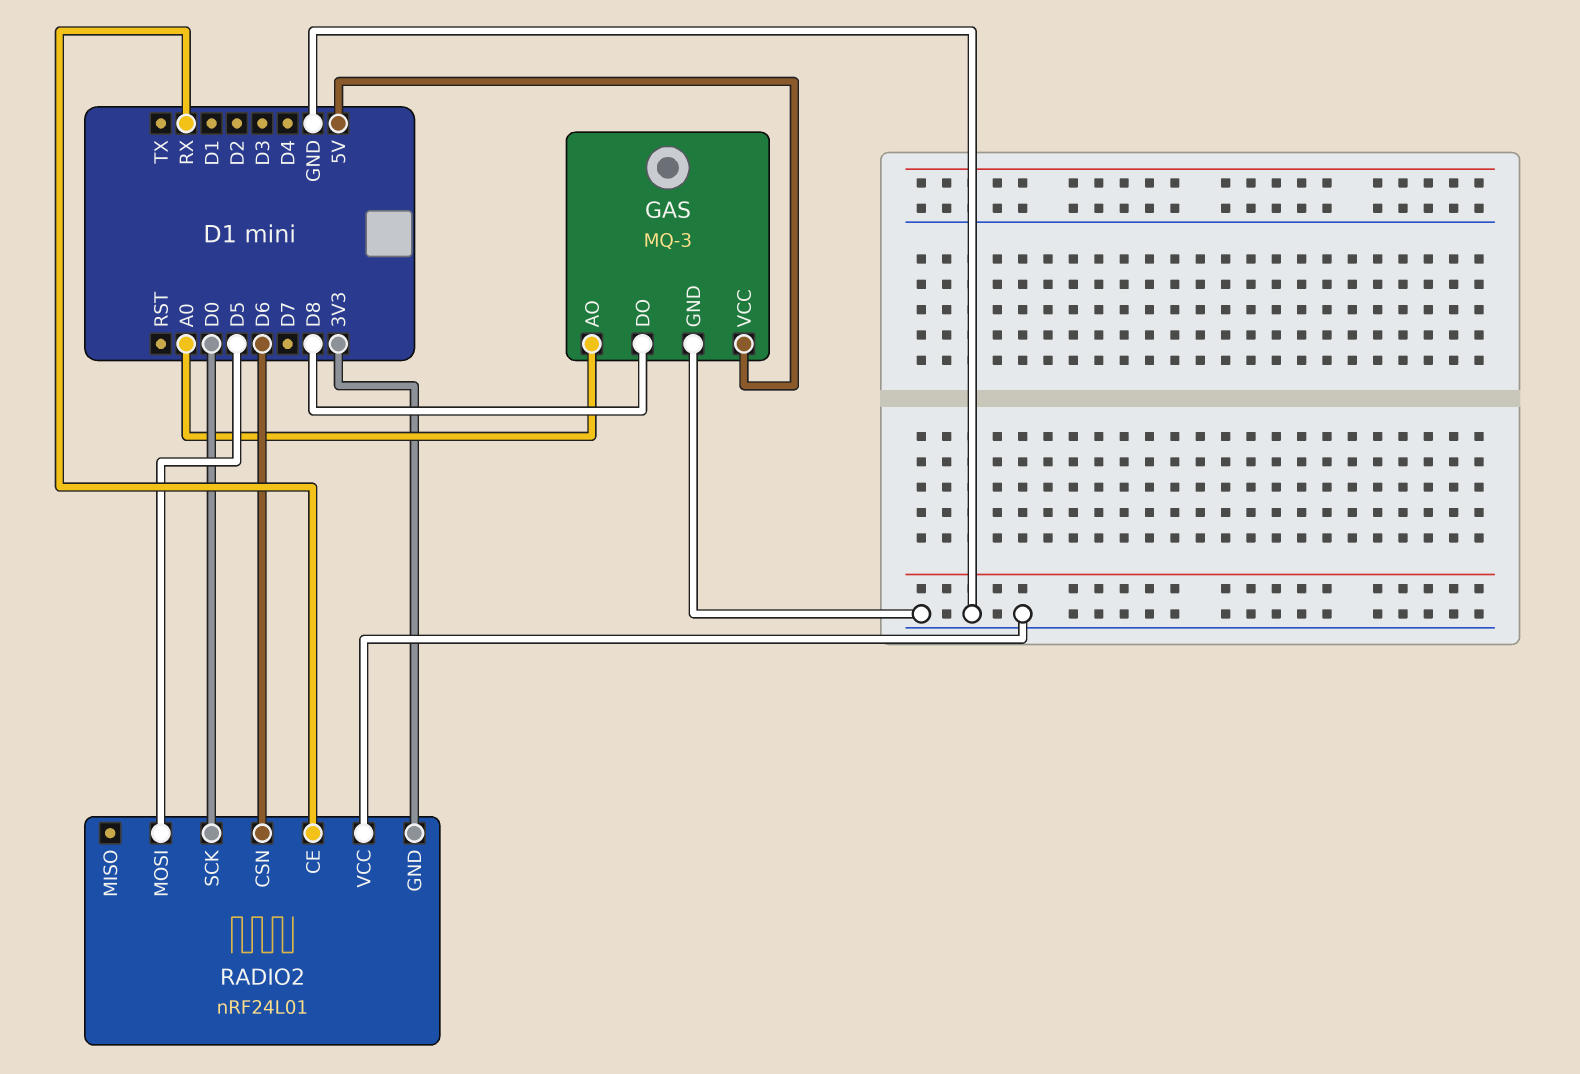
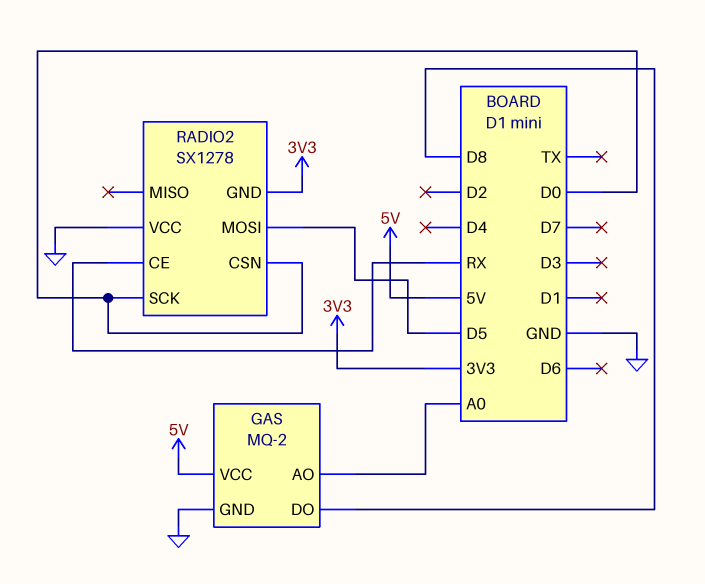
GAS: MQ-3 -> MQ-2
RADIO2: nRF24L01 -> SX1278
RADIO2 pin CSN: D6 -> D0

